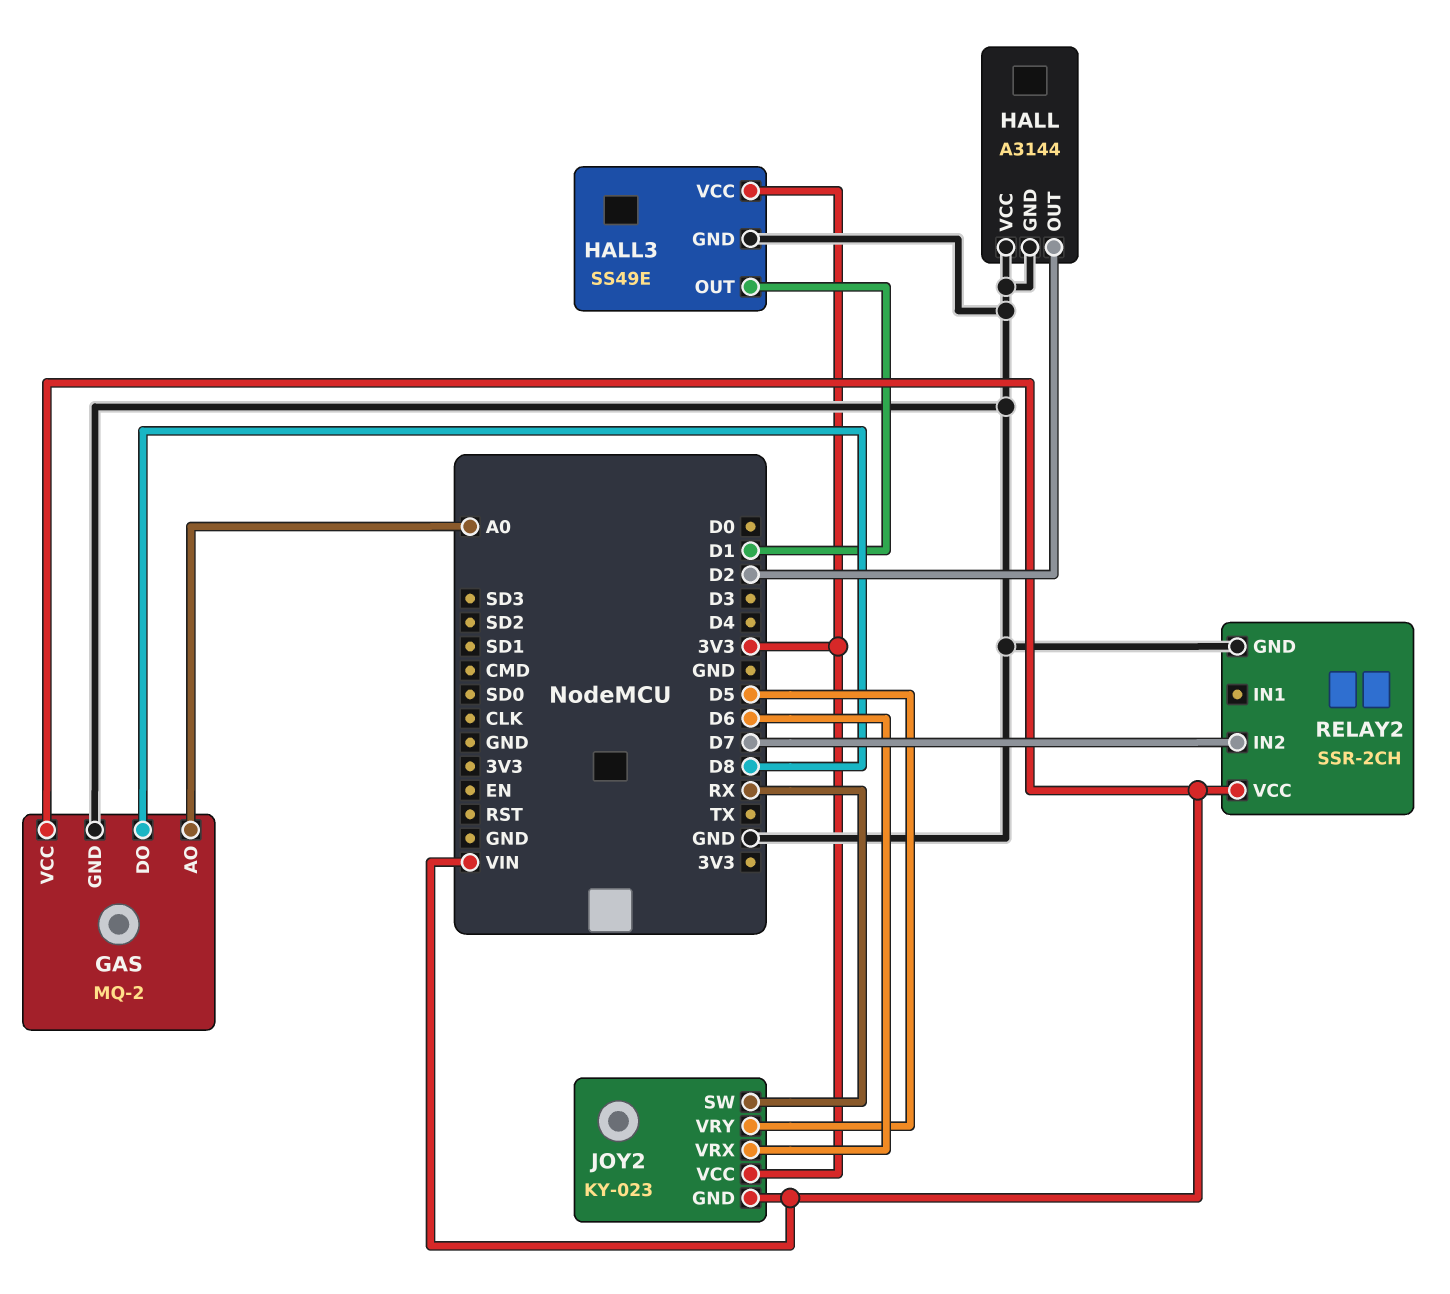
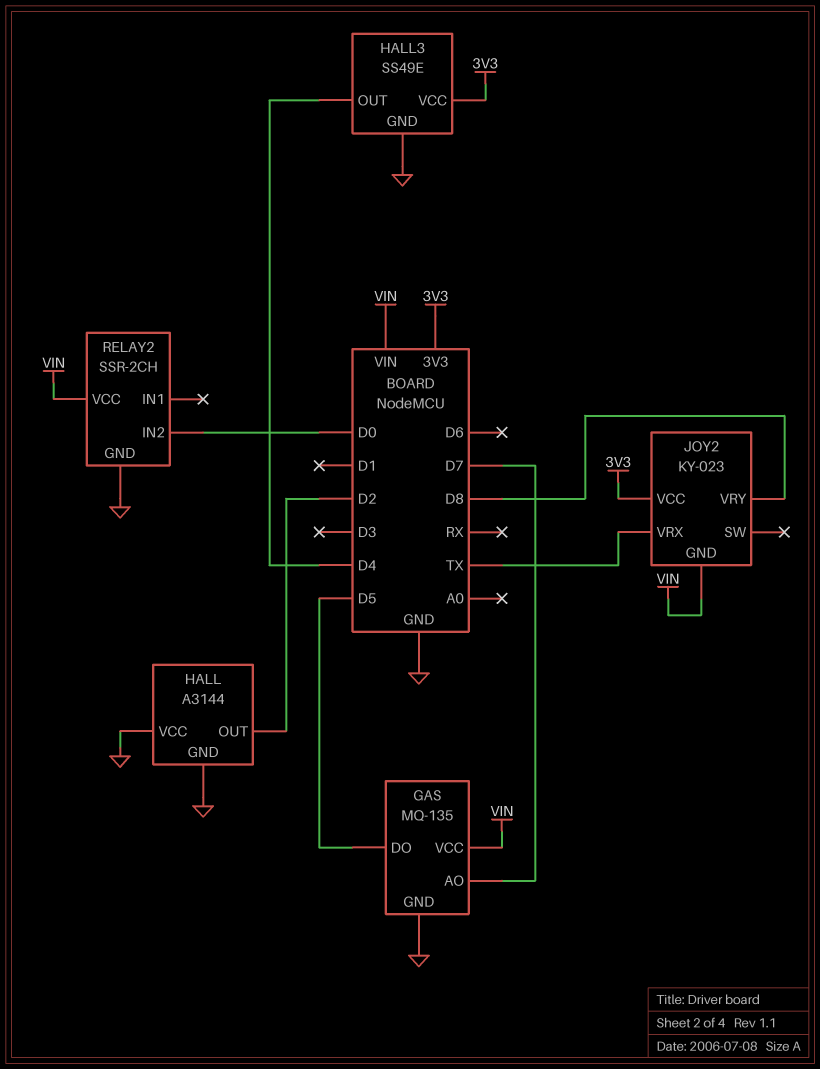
GAS: MQ-2 -> MQ-135
GAS pin AO: A0 -> D7
GAS pin DO: D8 -> D5
HALL3 pin OUT: D1 -> D4
JOY2 pin SW: RX -> none
JOY2 pin VRX: D6 -> TX
JOY2 pin VRY: D5 -> D8
RELAY2 pin IN2: D7 -> D0

